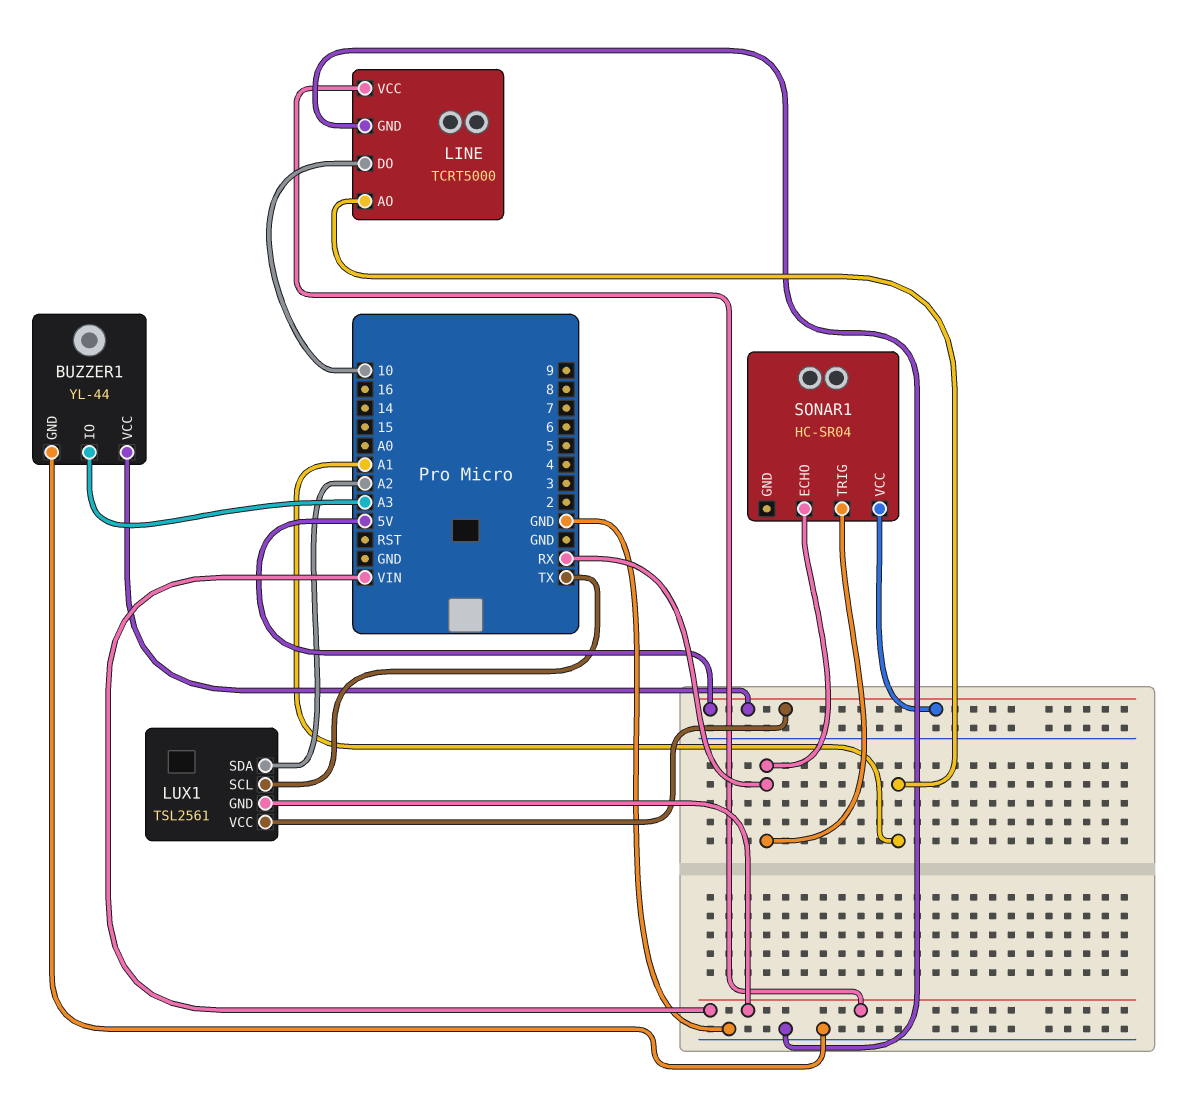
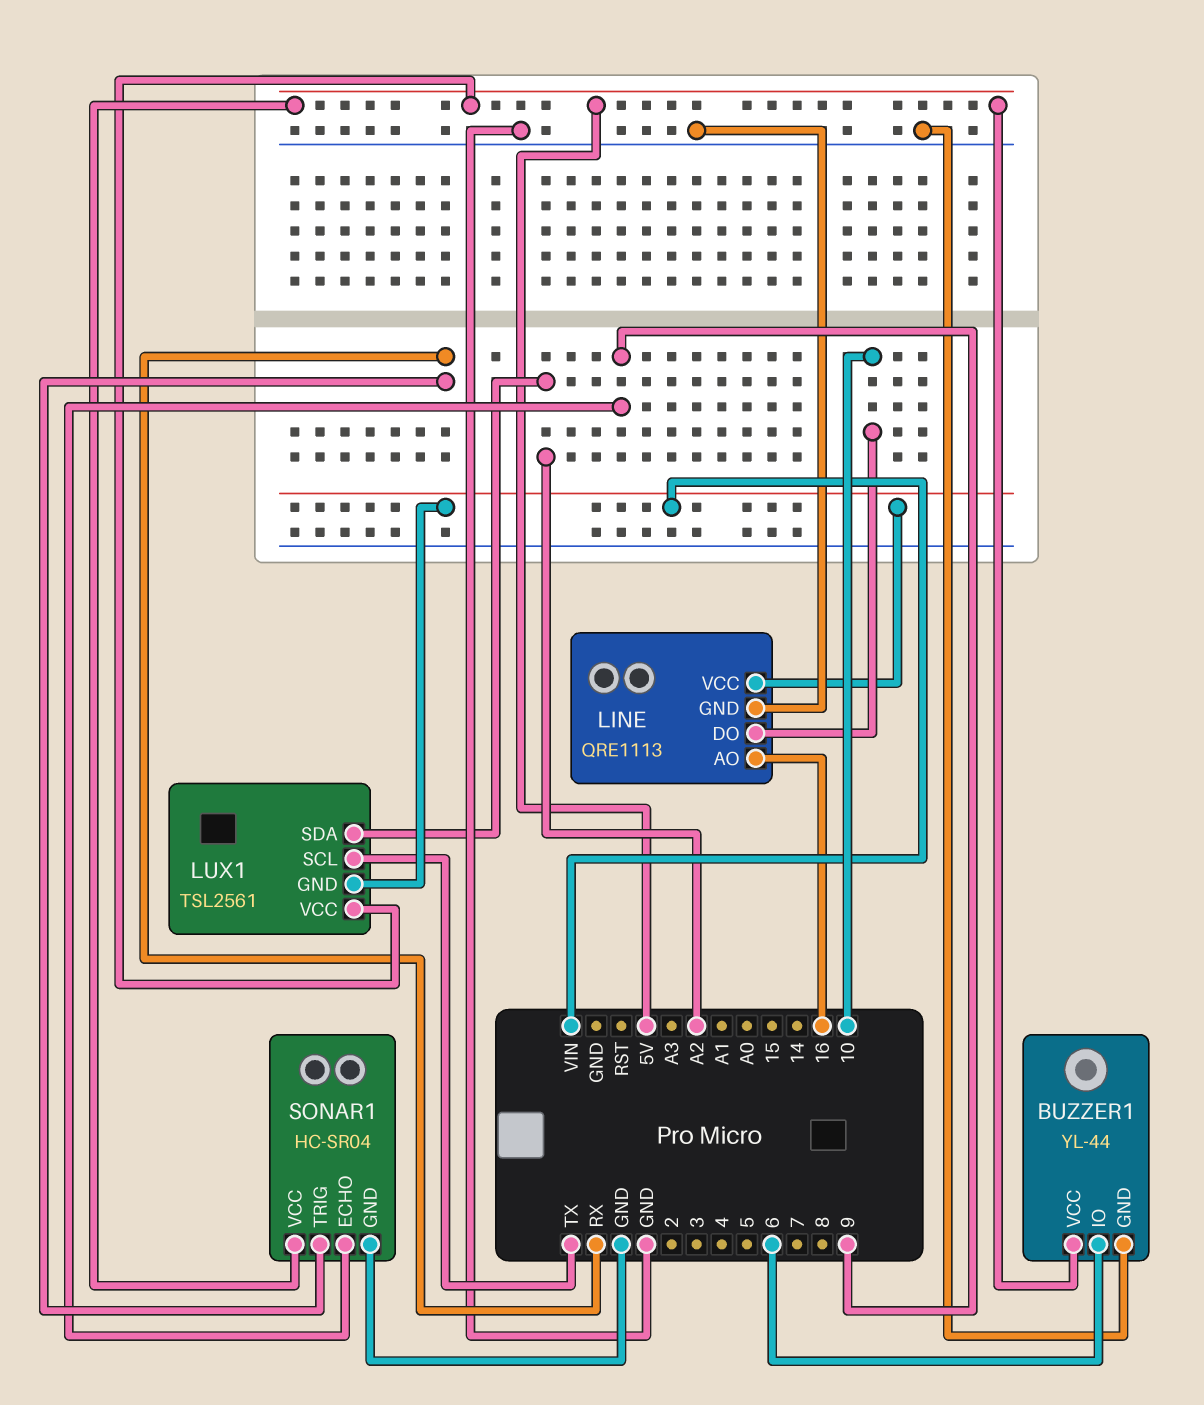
BUZZER1 pin IO: A3 -> 6
LINE: TCRT5000 -> QRE1113
LINE pin AO: A1 -> 16
SONAR1 pin ECHO: RX -> 9
SONAR1 pin GND: none -> GND

